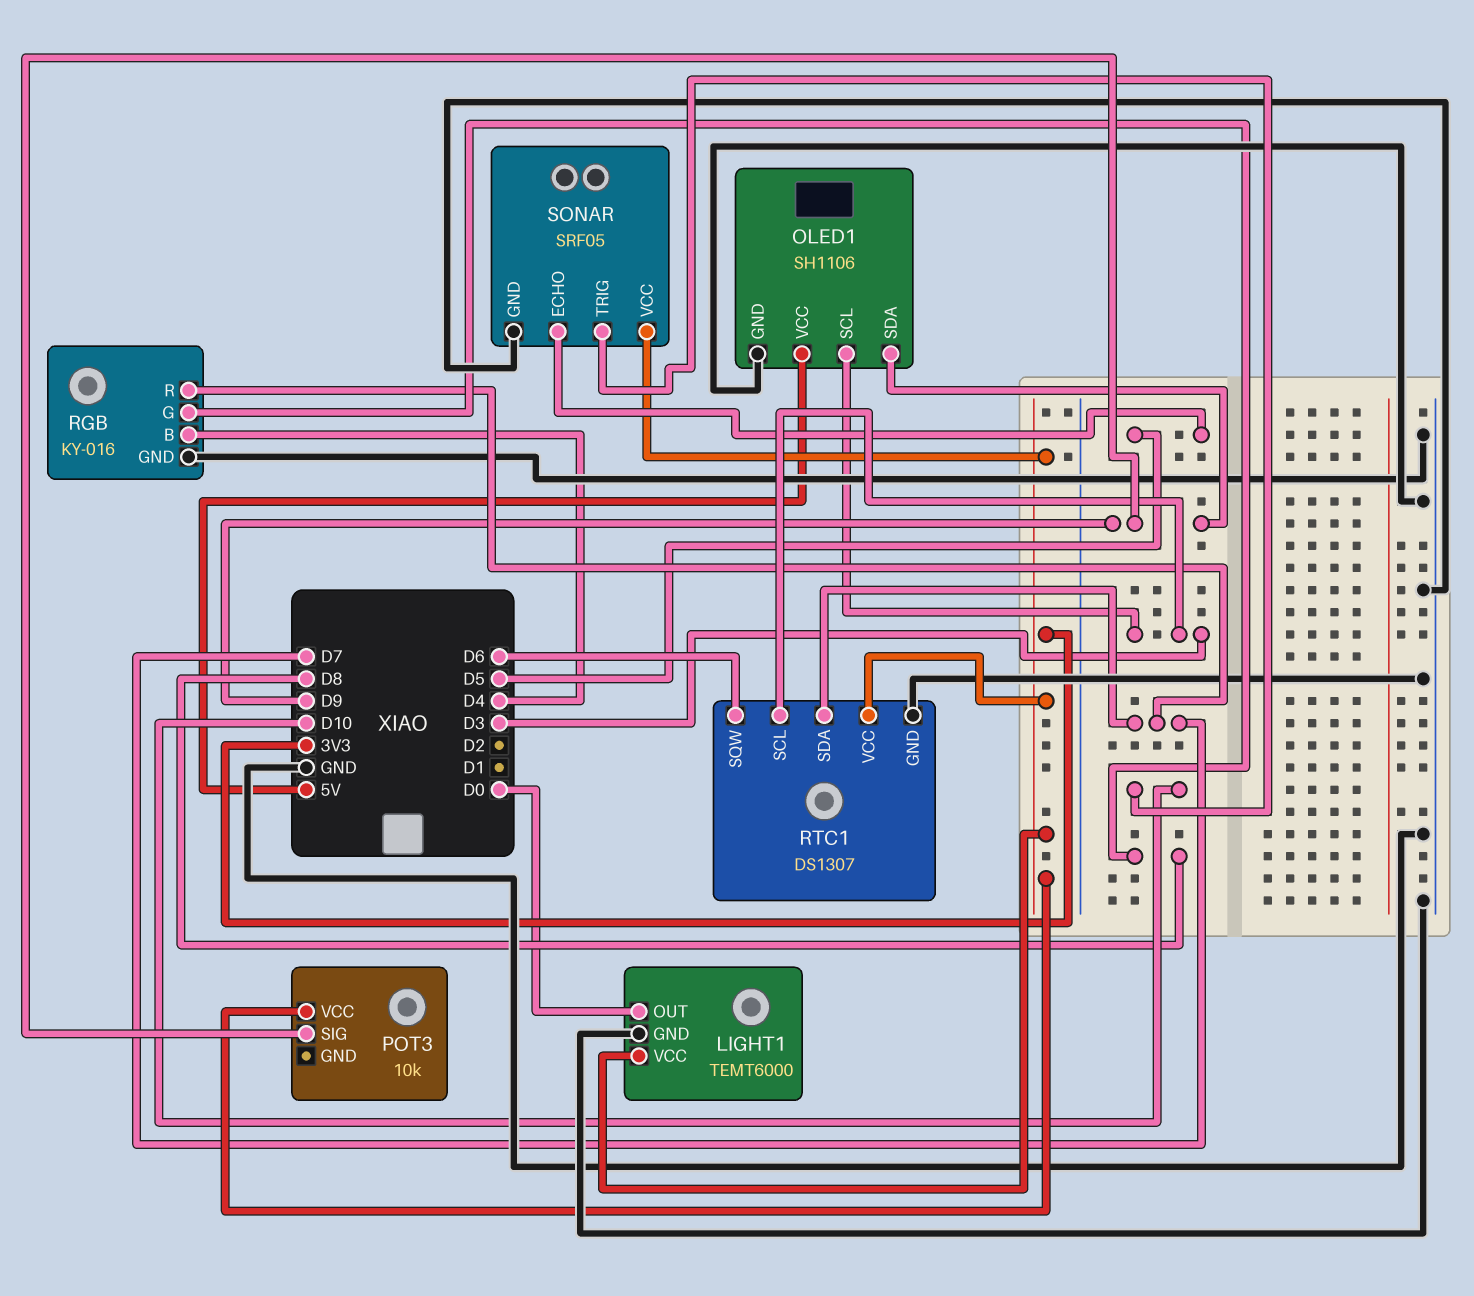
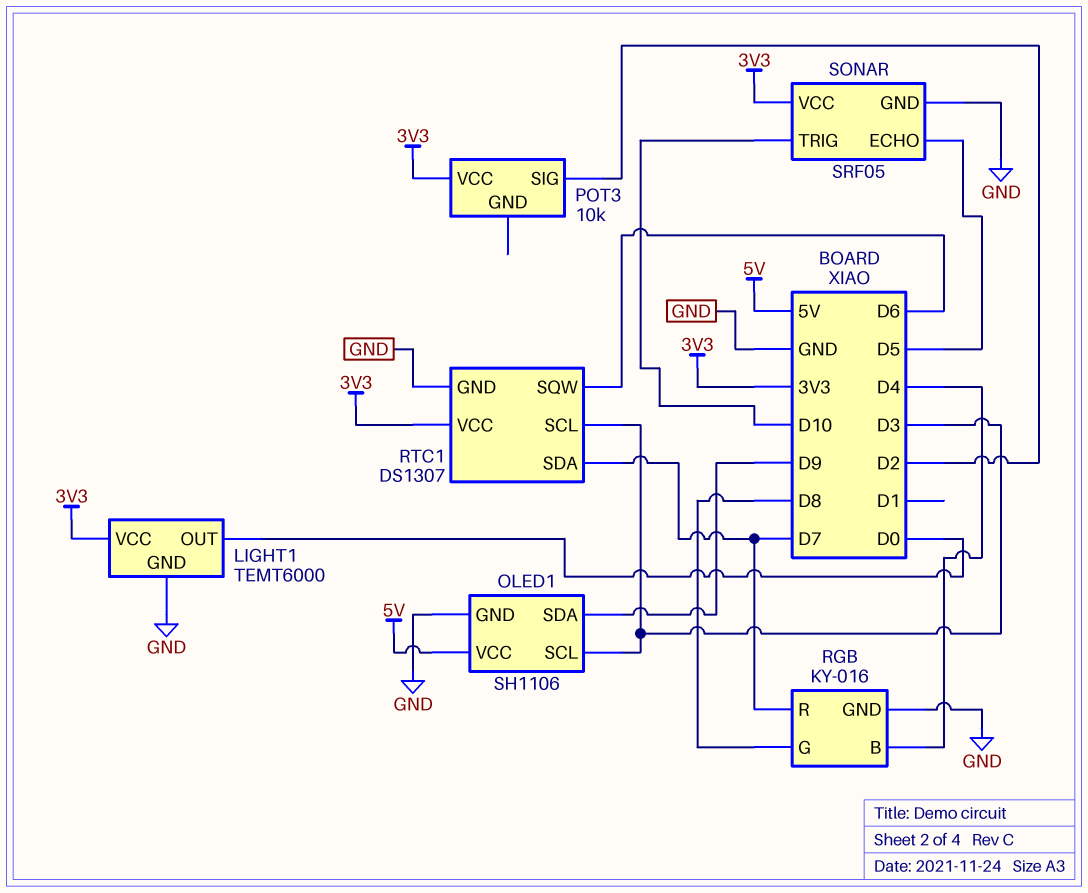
POT3 pin SIG: D9 -> D2

